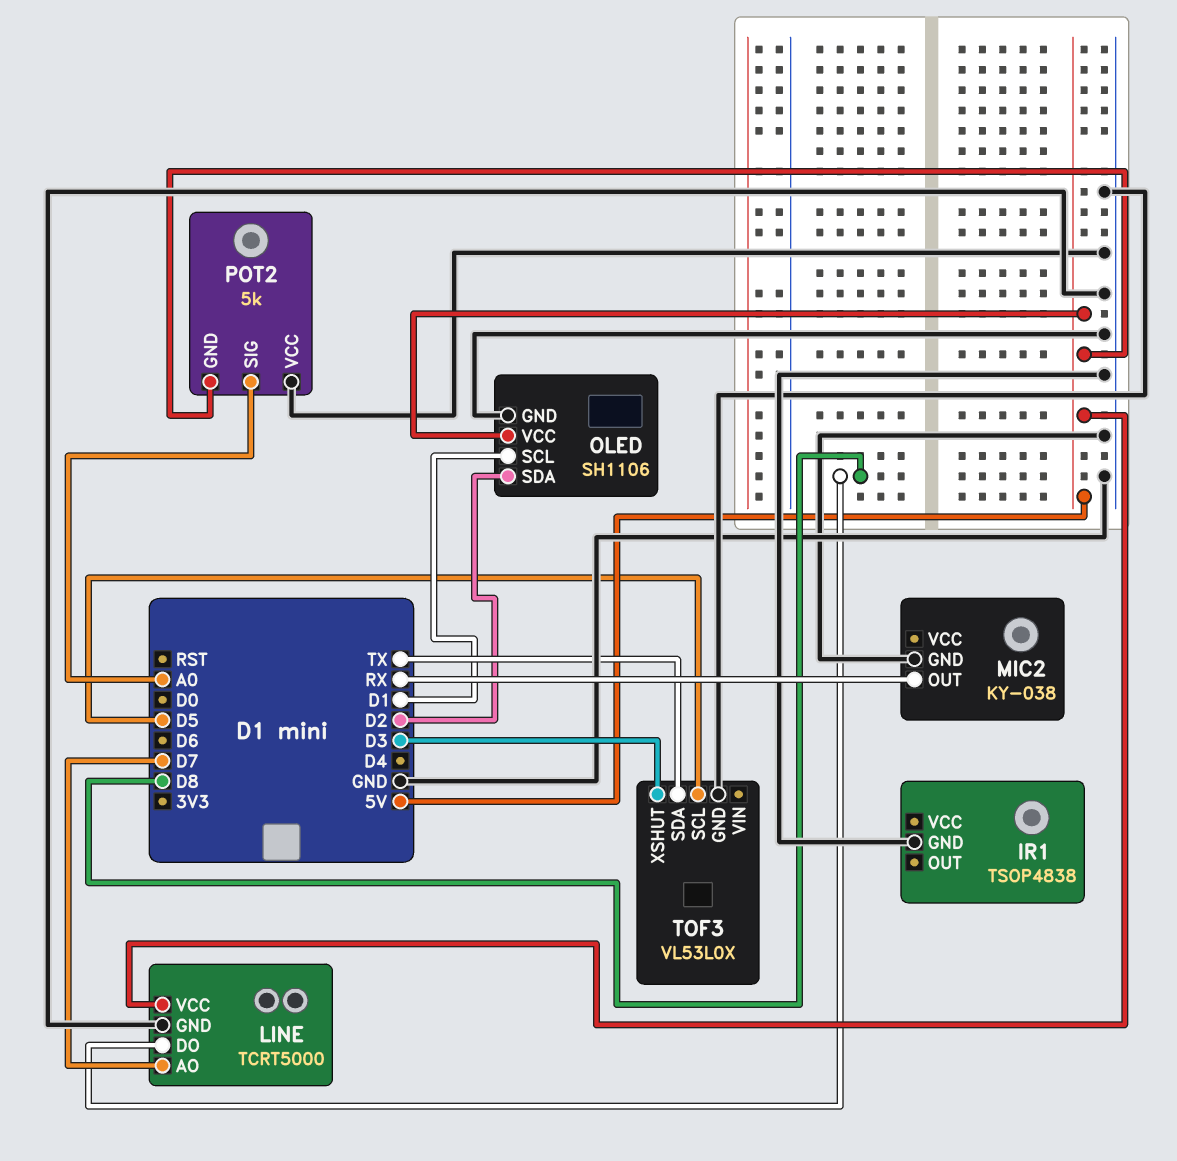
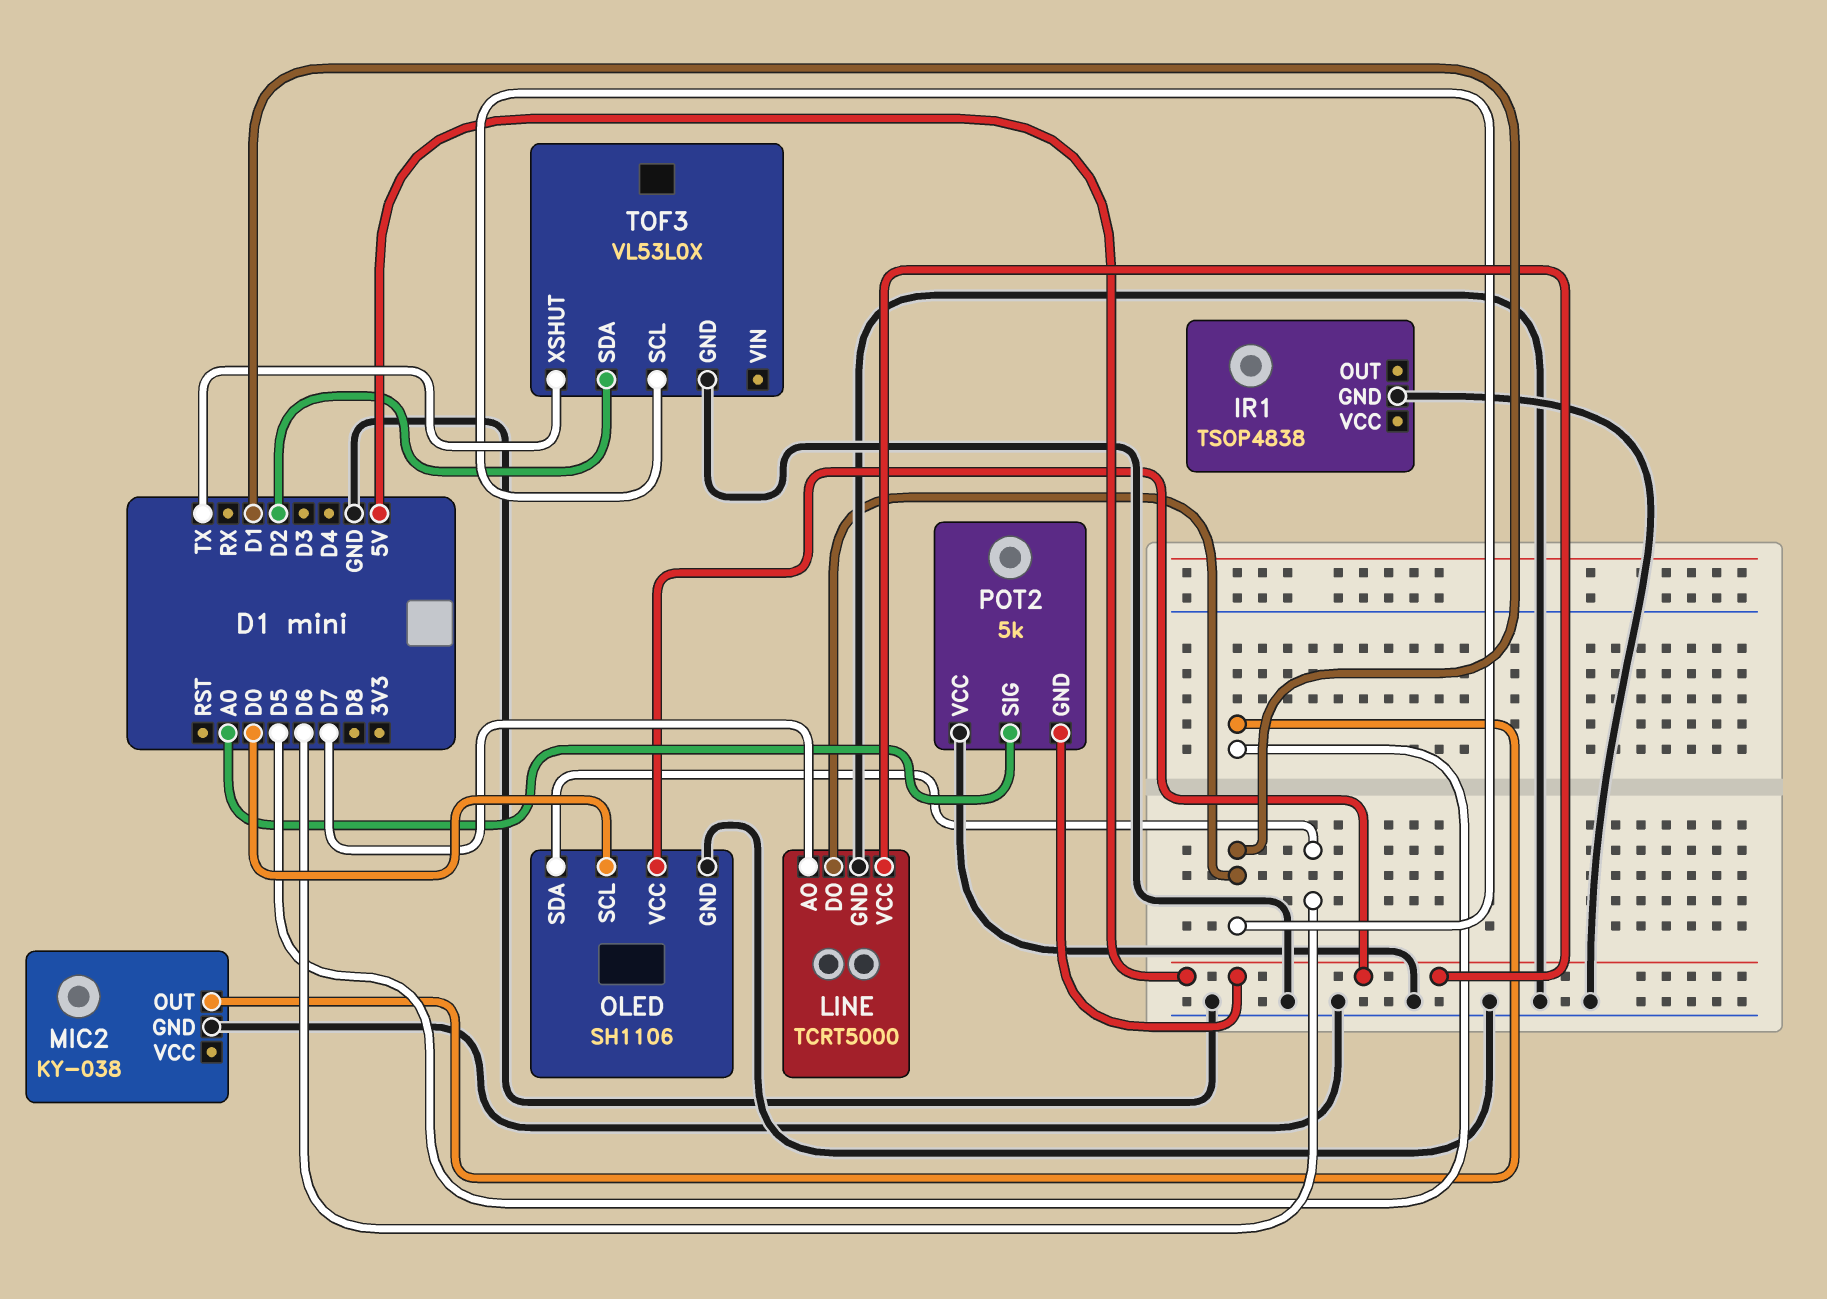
LINE pin DO: D8 -> D1
MIC2 pin OUT: RX -> D5
OLED pin SCL: D1 -> D0
OLED pin SDA: D2 -> D6
TOF3 pin SCL: D5 -> D1
TOF3 pin SDA: TX -> D2
TOF3 pin XSHUT: D3 -> TX

